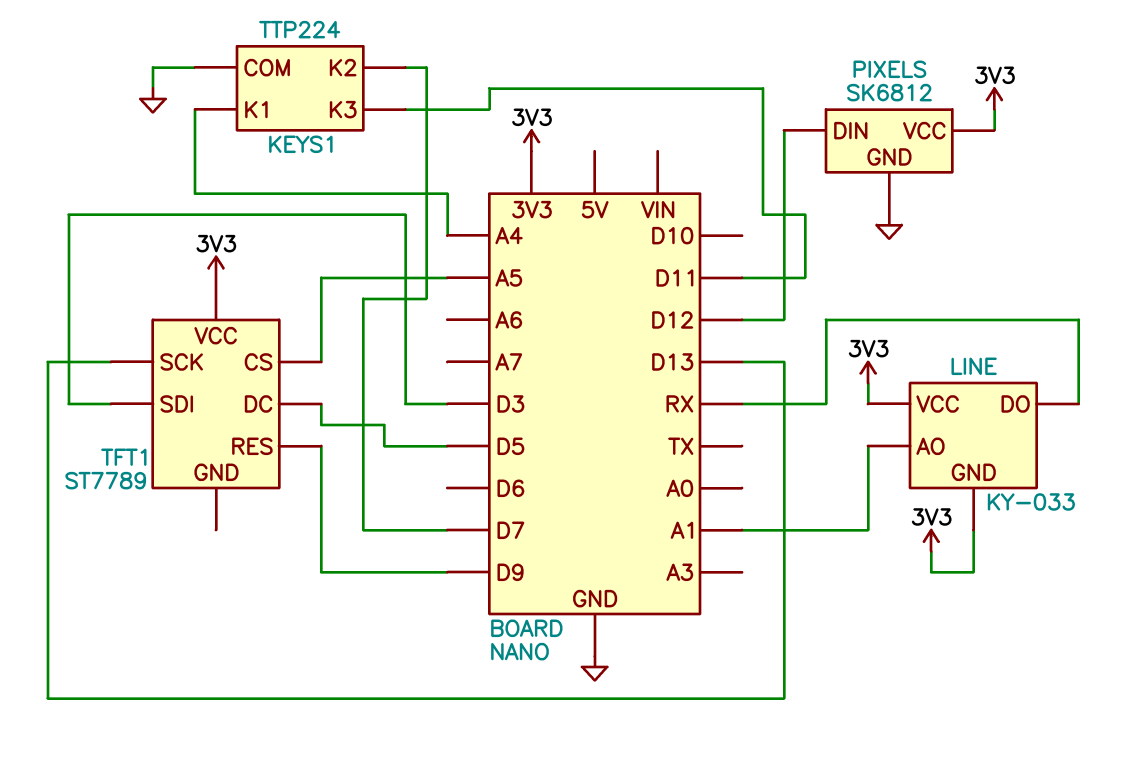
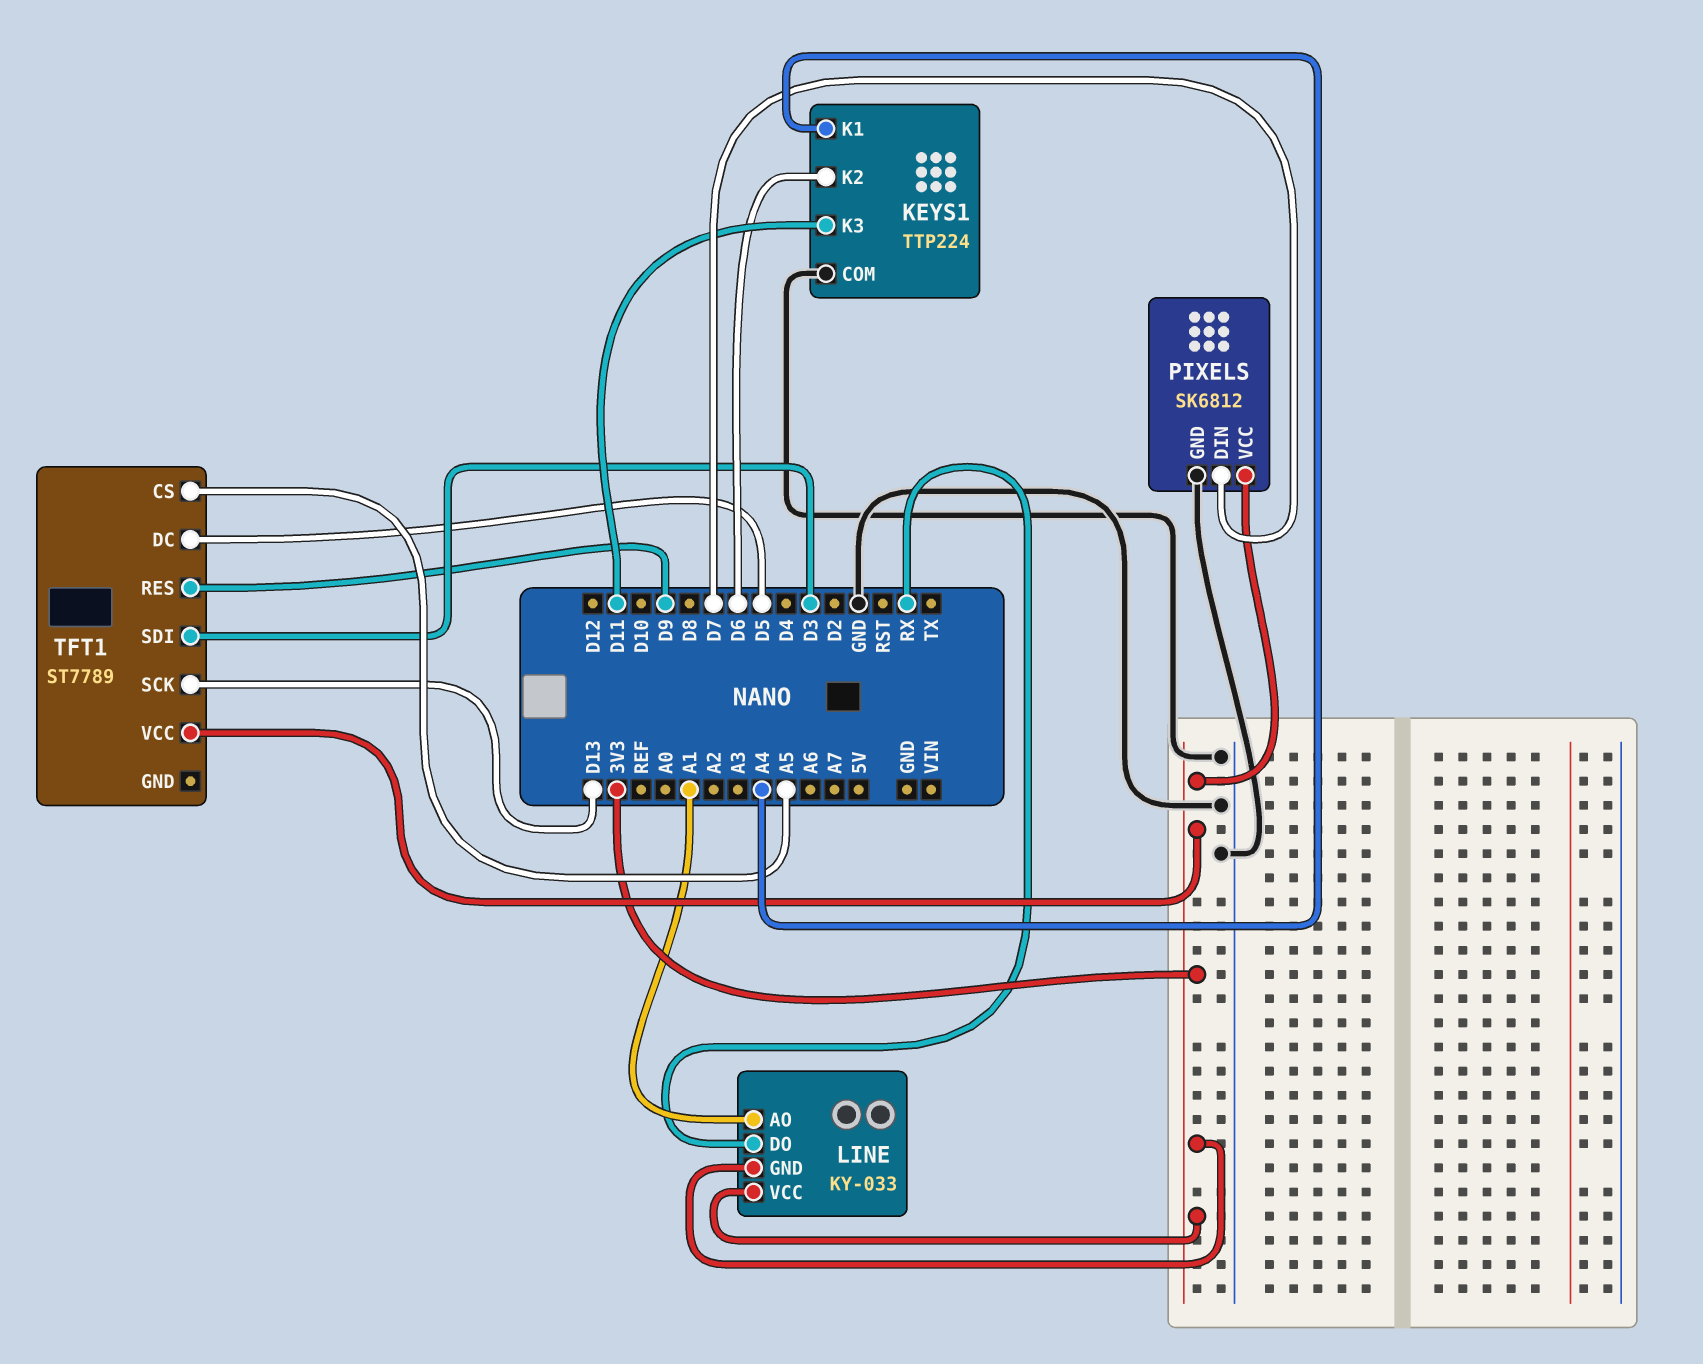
KEYS1 pin K2: D7 -> D6
PIXELS pin DIN: D12 -> D7

